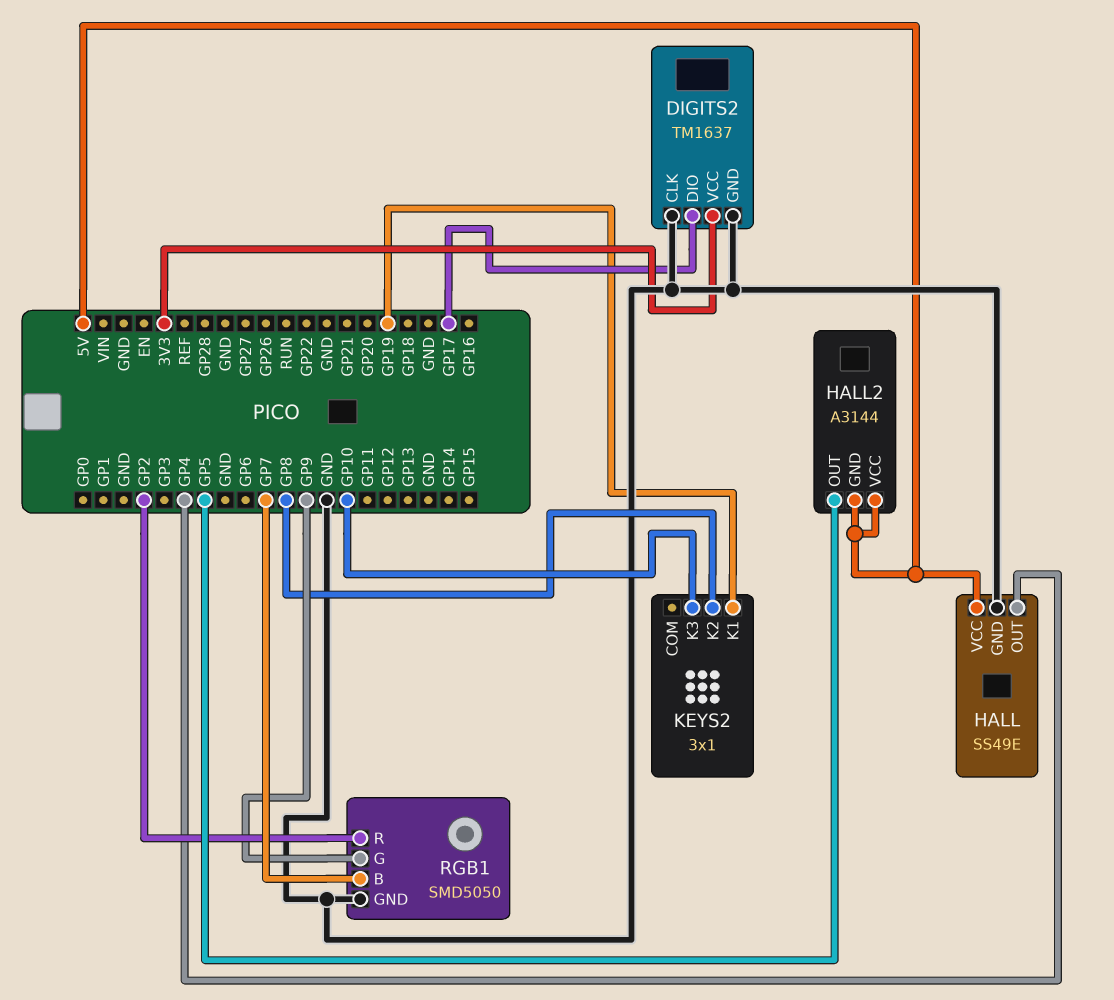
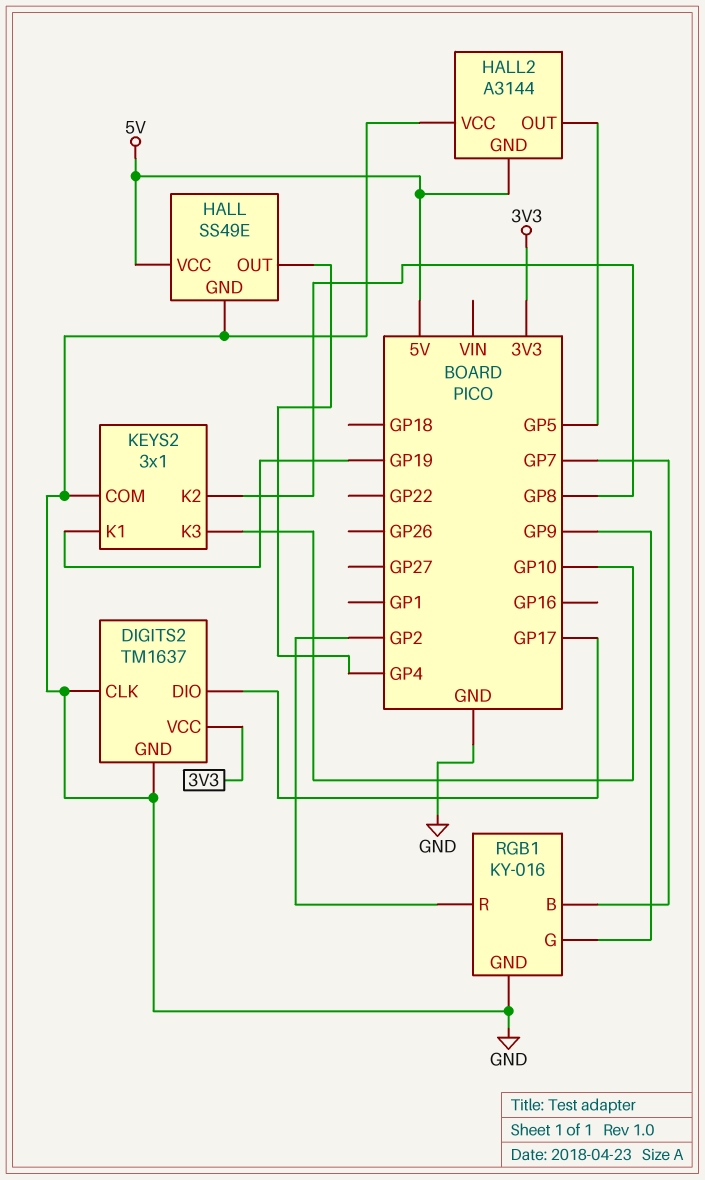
HALL2 pin VCC: 5V -> GND
KEYS2 pin COM: none -> GND
RGB1: SMD5050 -> KY-016

